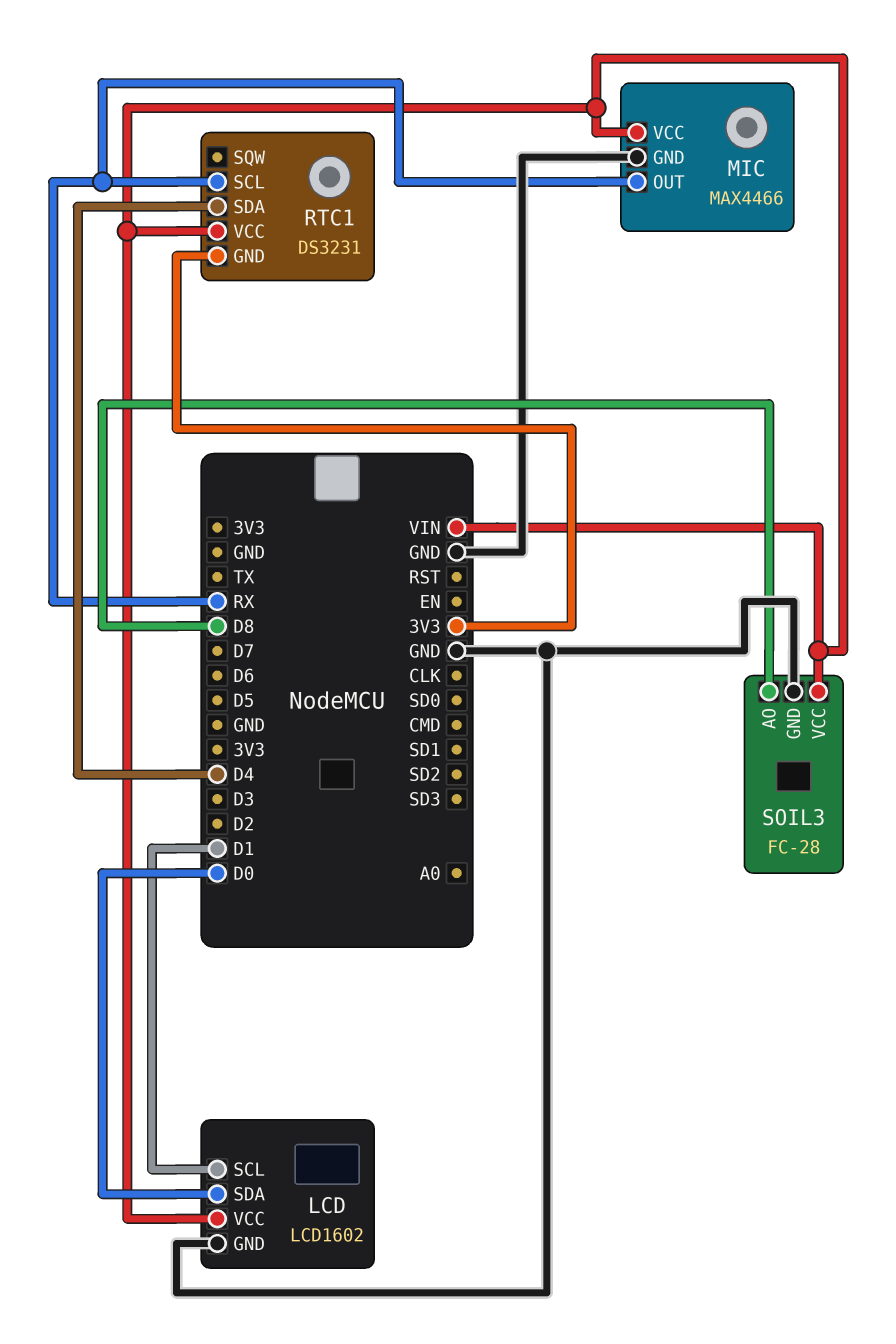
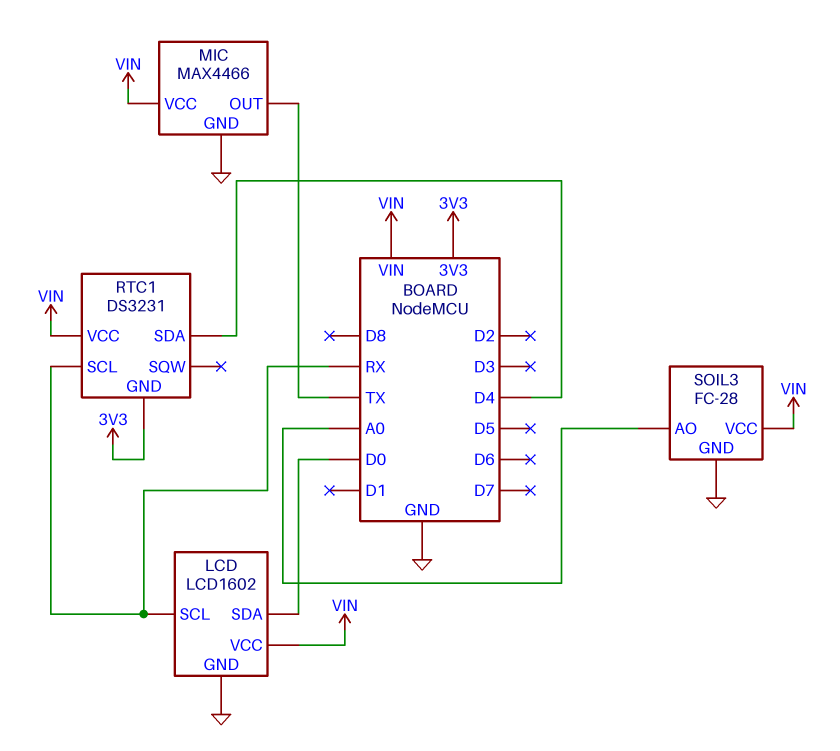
LCD pin SCL: D1 -> RX
MIC pin OUT: RX -> TX
SOIL3 pin AO: D8 -> A0

